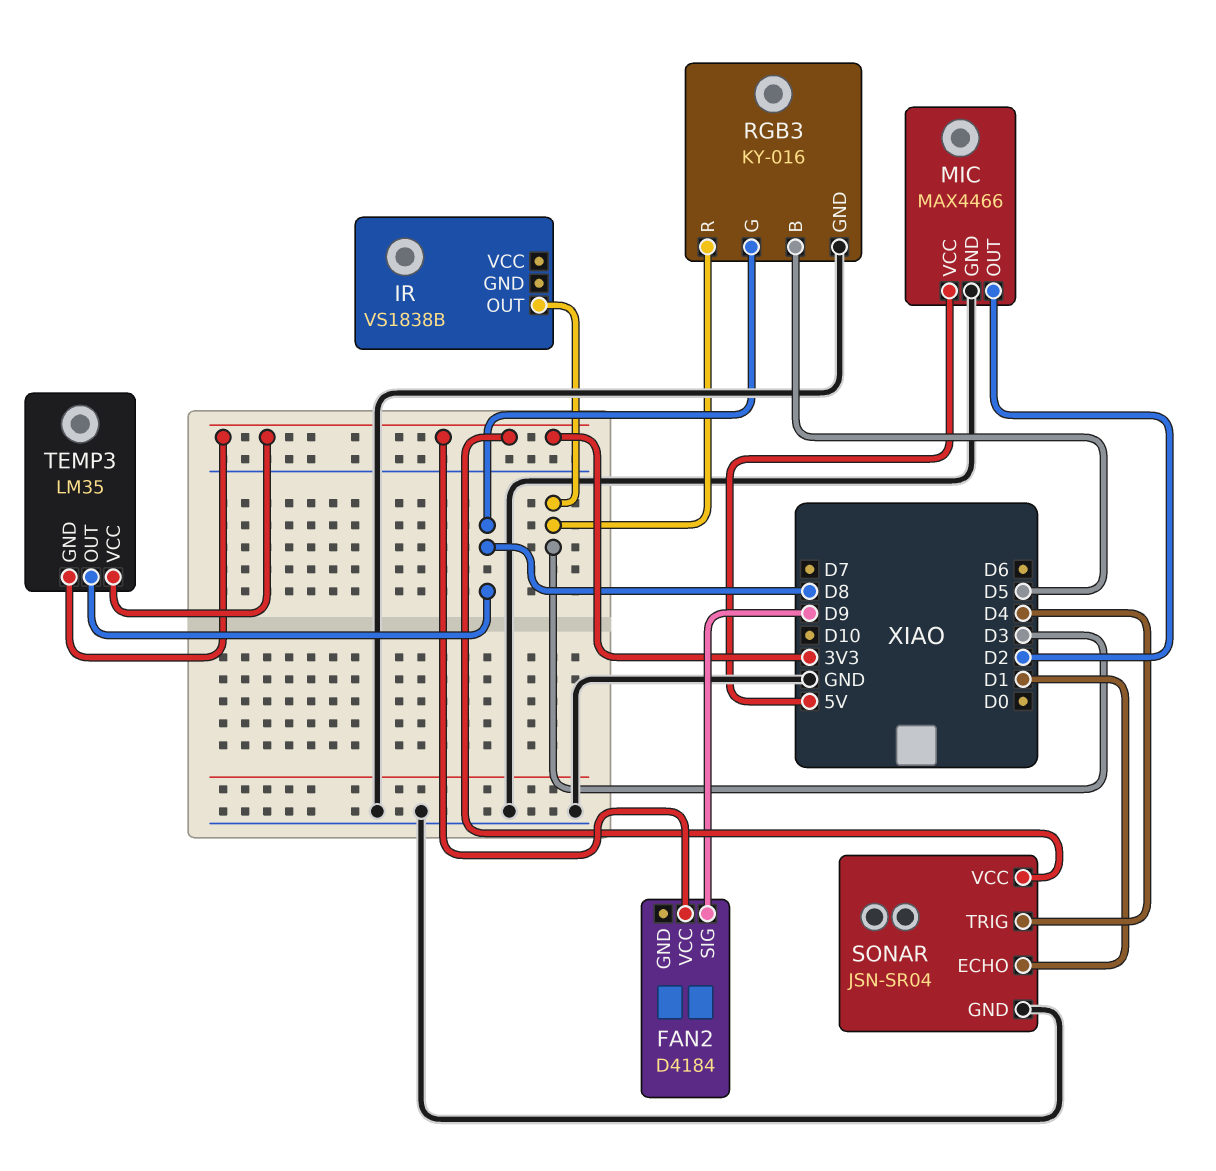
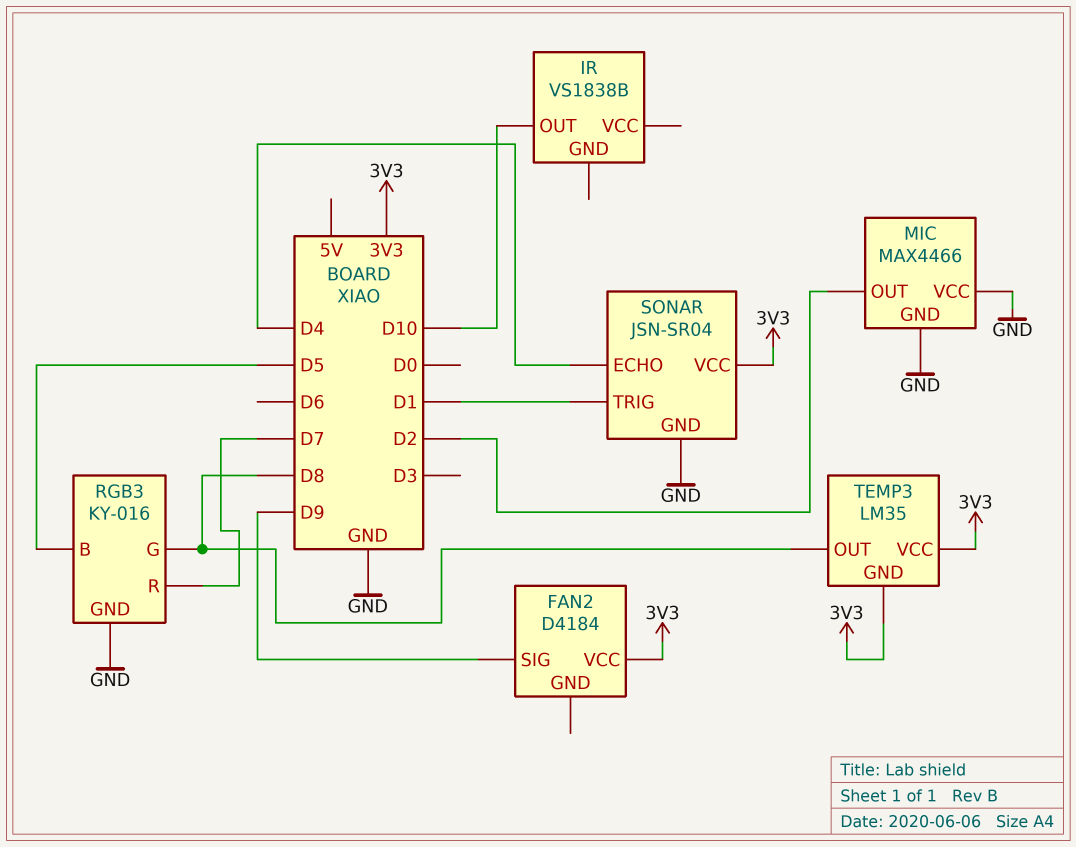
IR pin OUT: D3 -> D10
MIC pin VCC: 5V -> GND
RGB3 pin R: D3 -> D7
SONAR pin ECHO: D1 -> D4
SONAR pin TRIG: D4 -> D1

